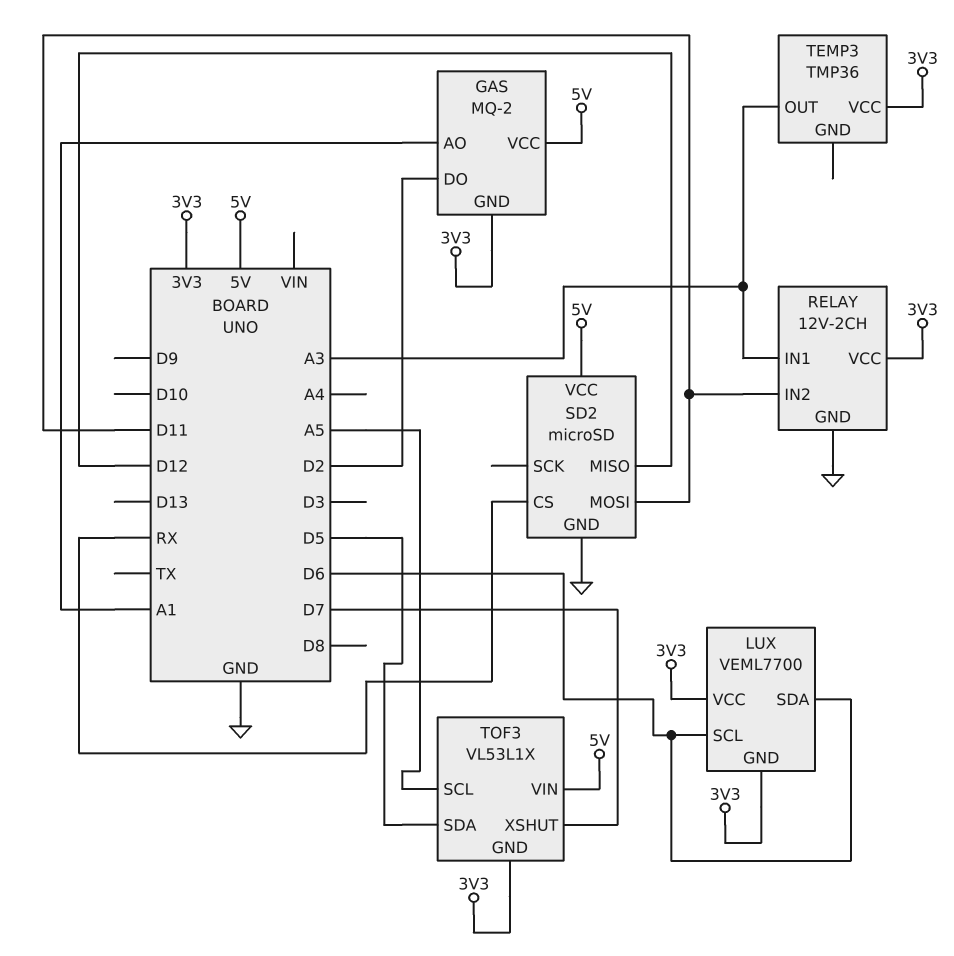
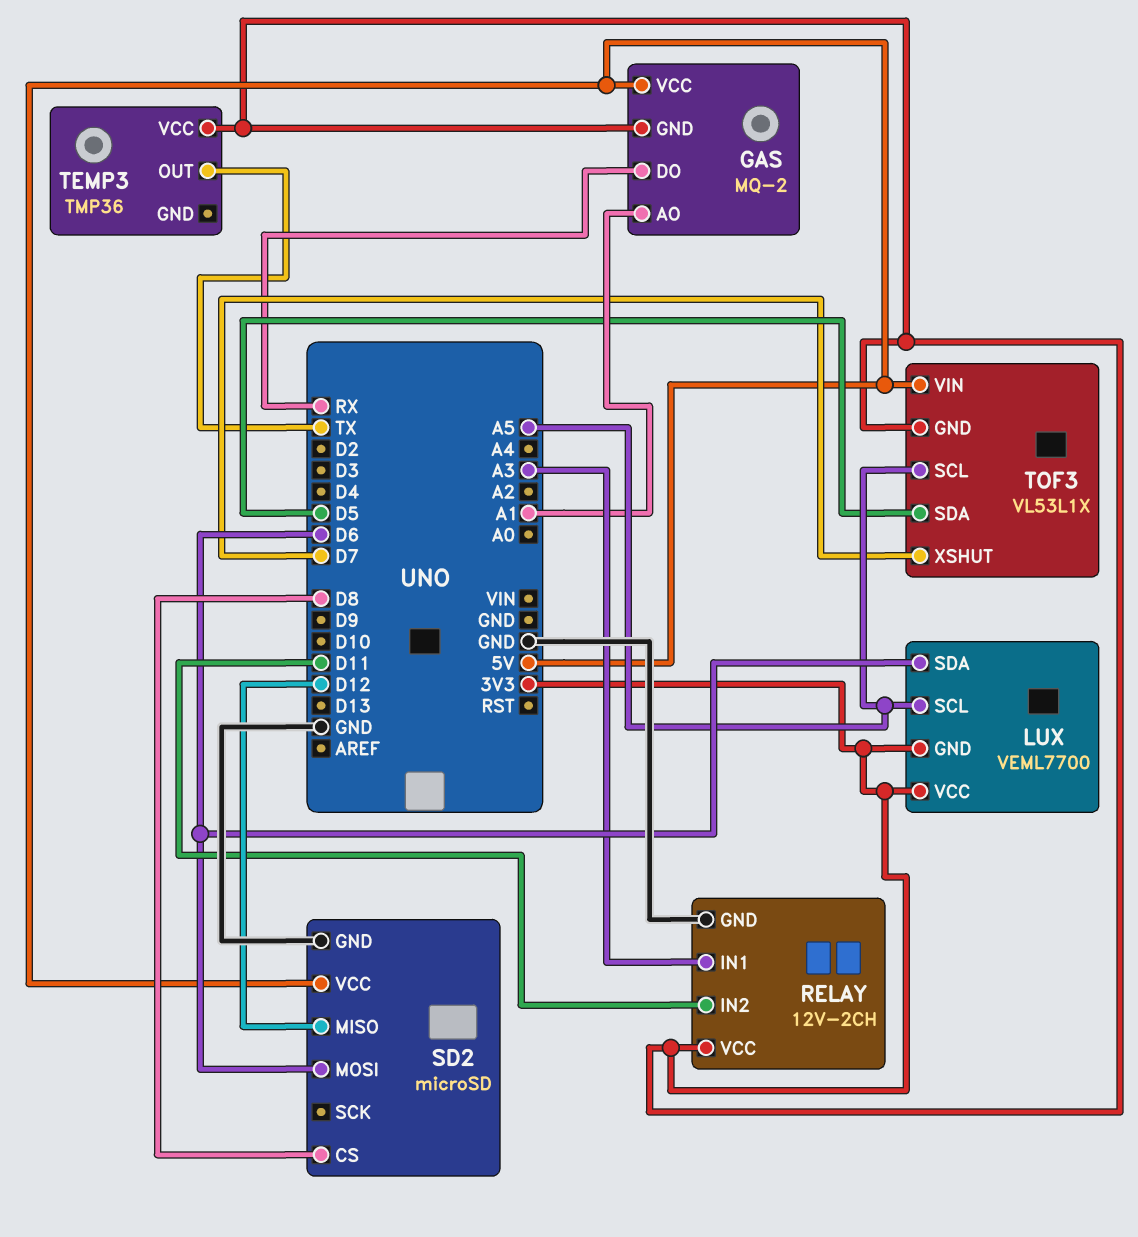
GAS pin DO: D2 -> RX
LUX pin SCL: D6 -> A5
SD2 pin CS: RX -> D8
SD2 pin MOSI: D11 -> D6
TEMP3 pin OUT: A3 -> TX

